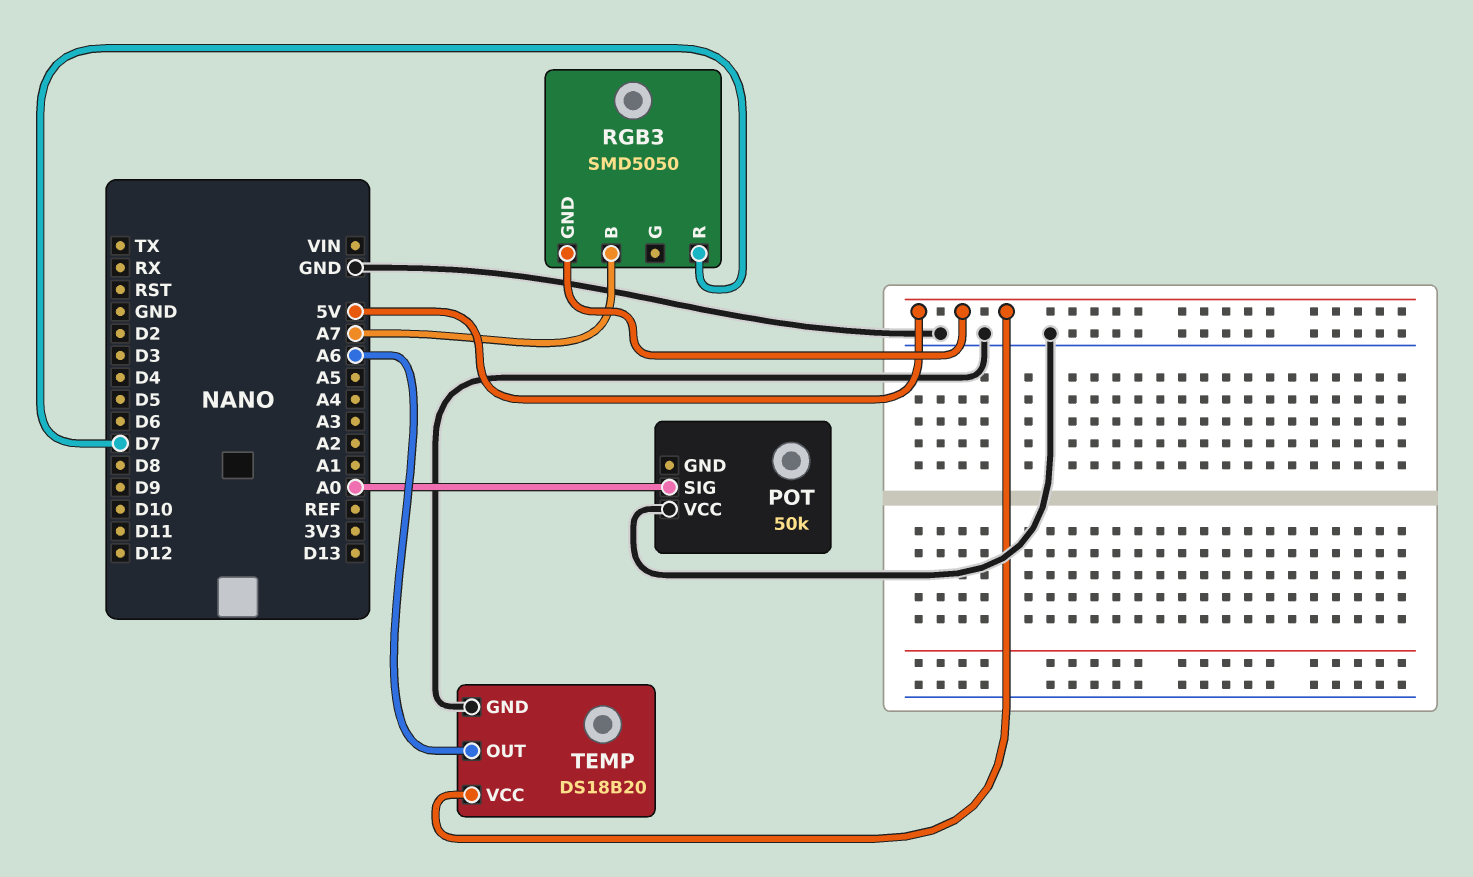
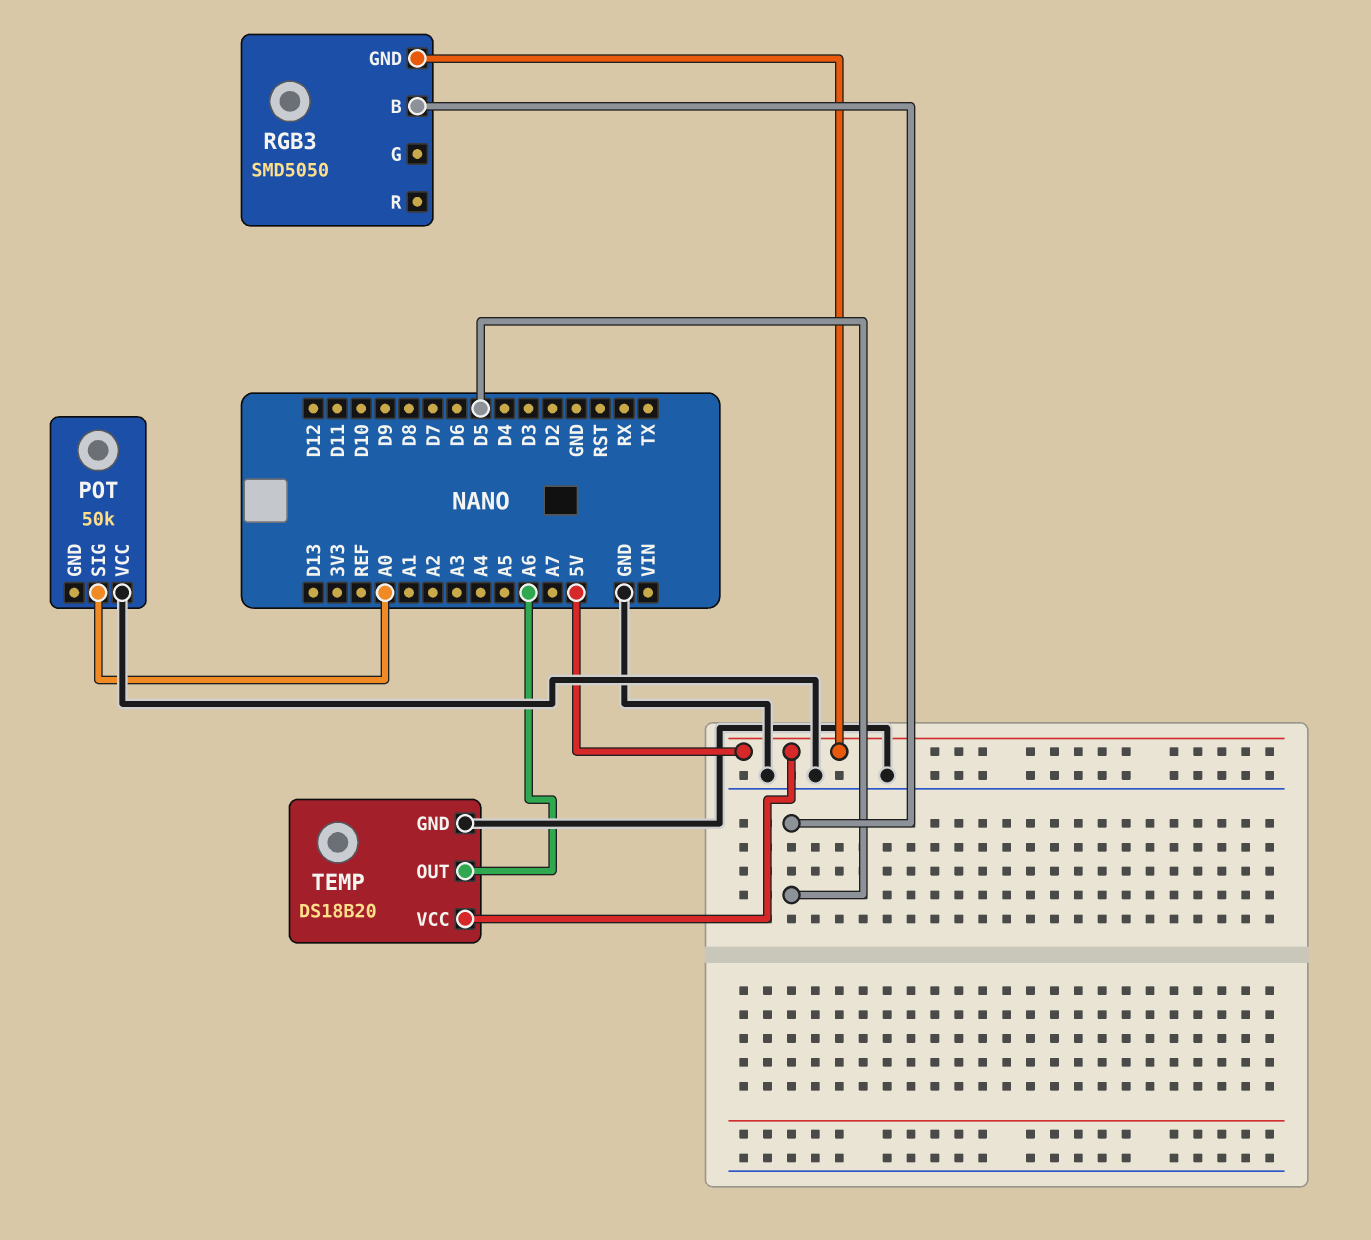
RGB3 pin B: A7 -> D5
RGB3 pin R: D7 -> none

